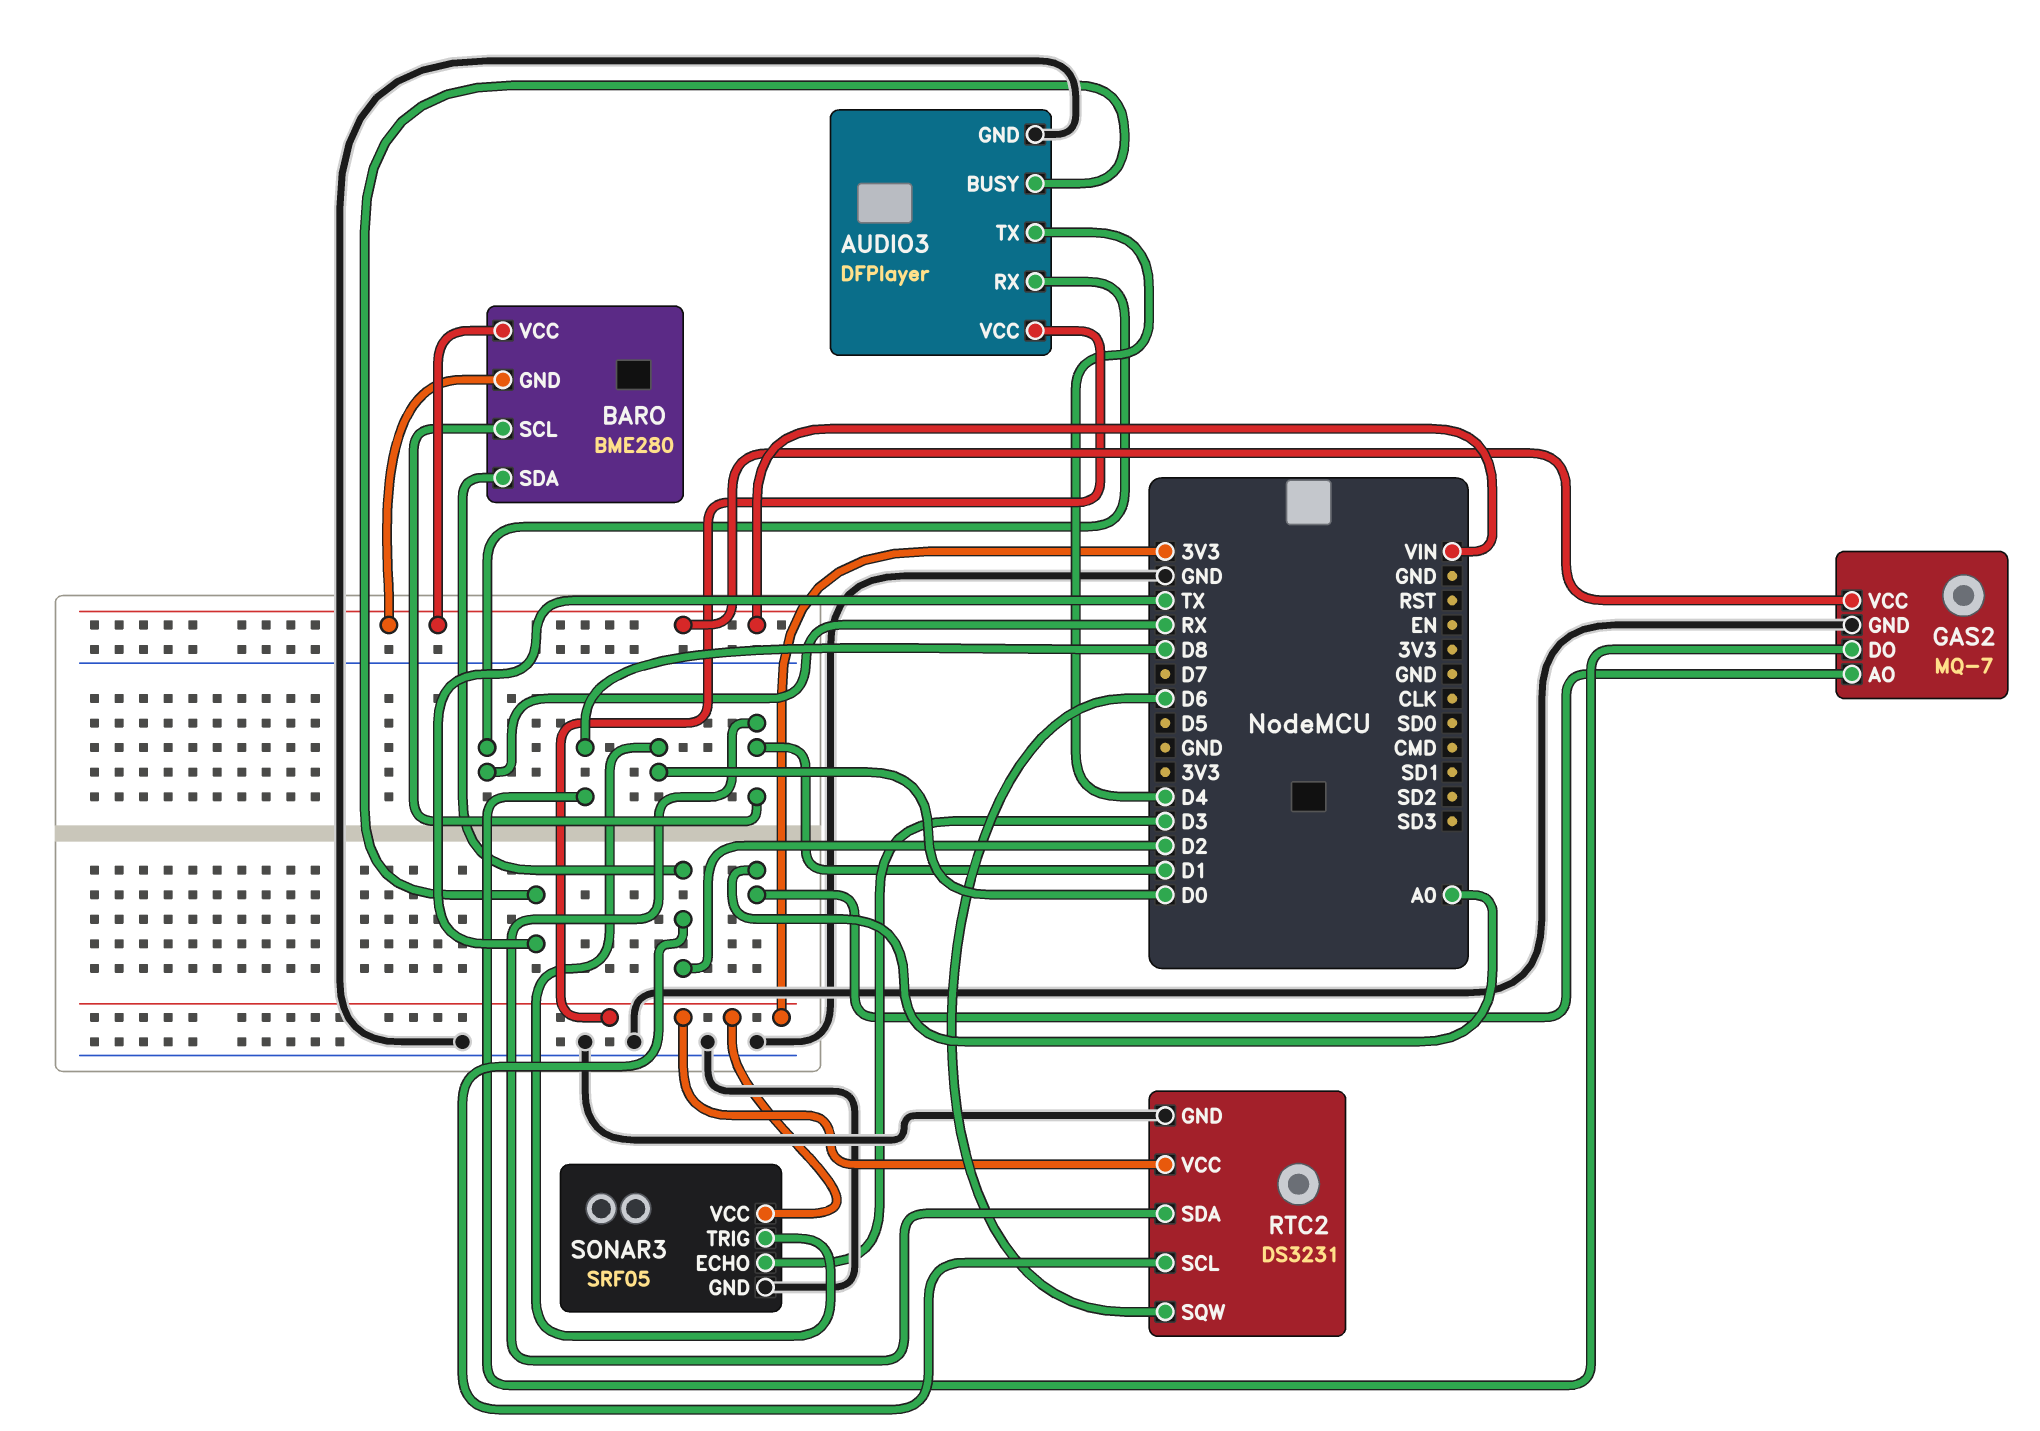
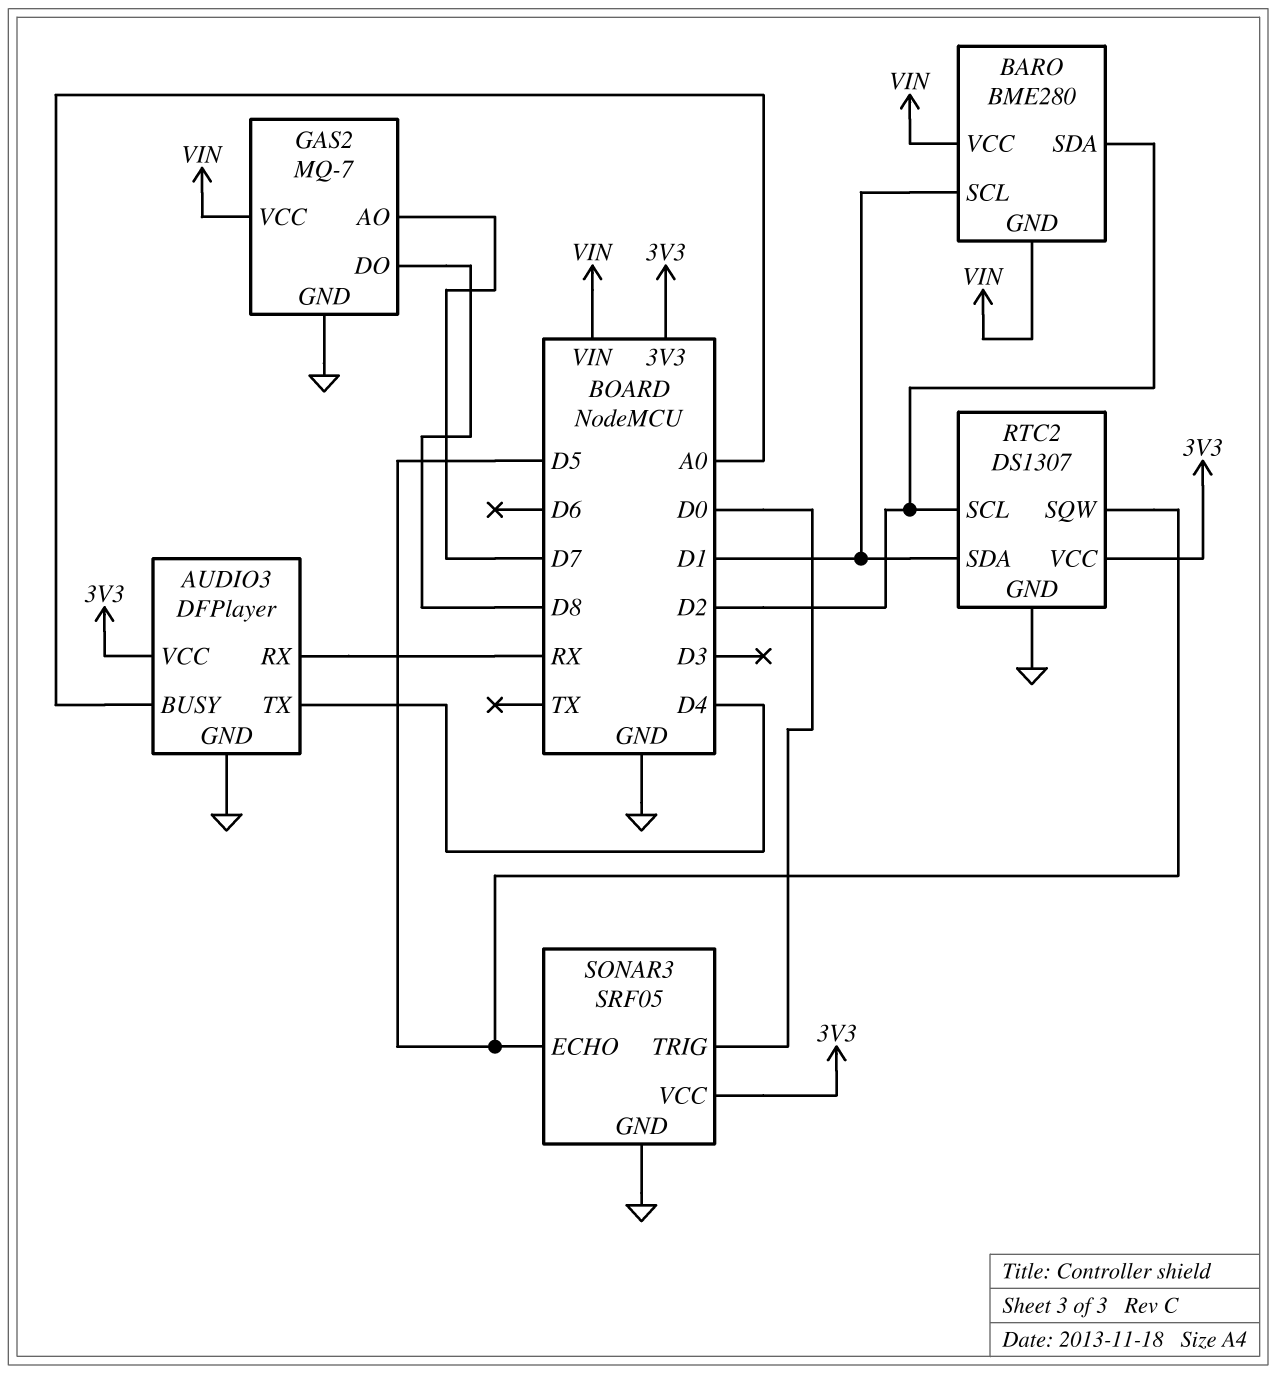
AUDIO3 pin BUSY: TX -> A0
GAS2 pin AO: A0 -> D7
RTC2: DS3231 -> DS1307
RTC2 pin SQW: D6 -> D5
SONAR3 pin ECHO: D3 -> D5

